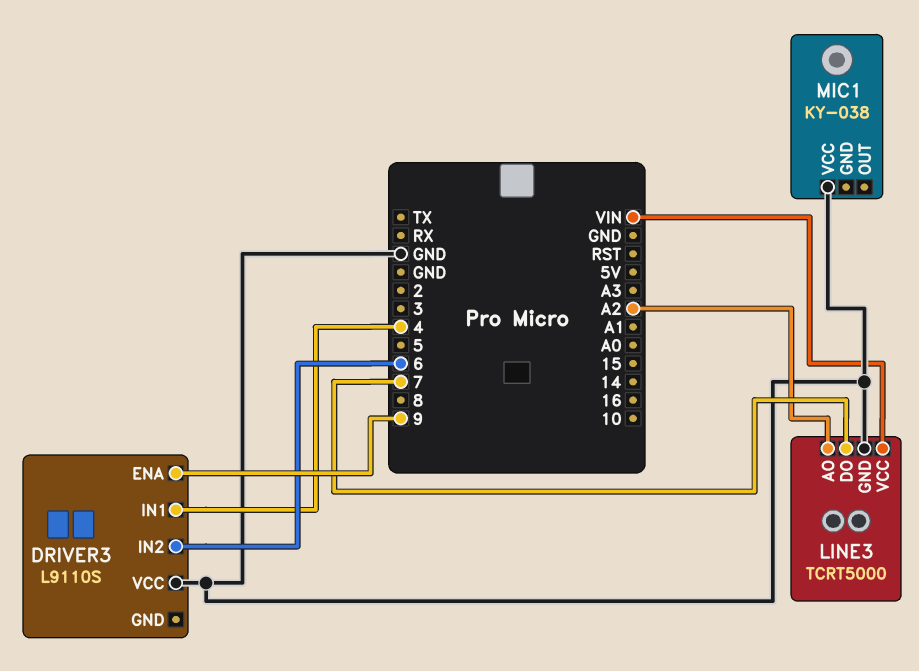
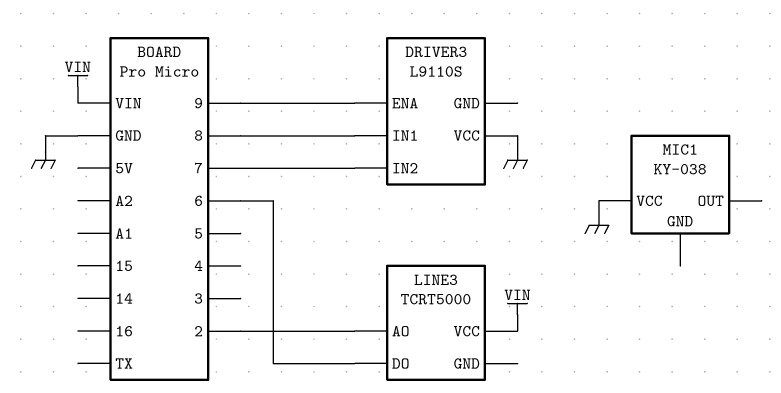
DRIVER3 pin IN1: 4 -> 8
DRIVER3 pin IN2: 6 -> 7
LINE3 pin AO: A2 -> 2
LINE3 pin DO: 7 -> 6
LINE3 pin GND: GND -> none

